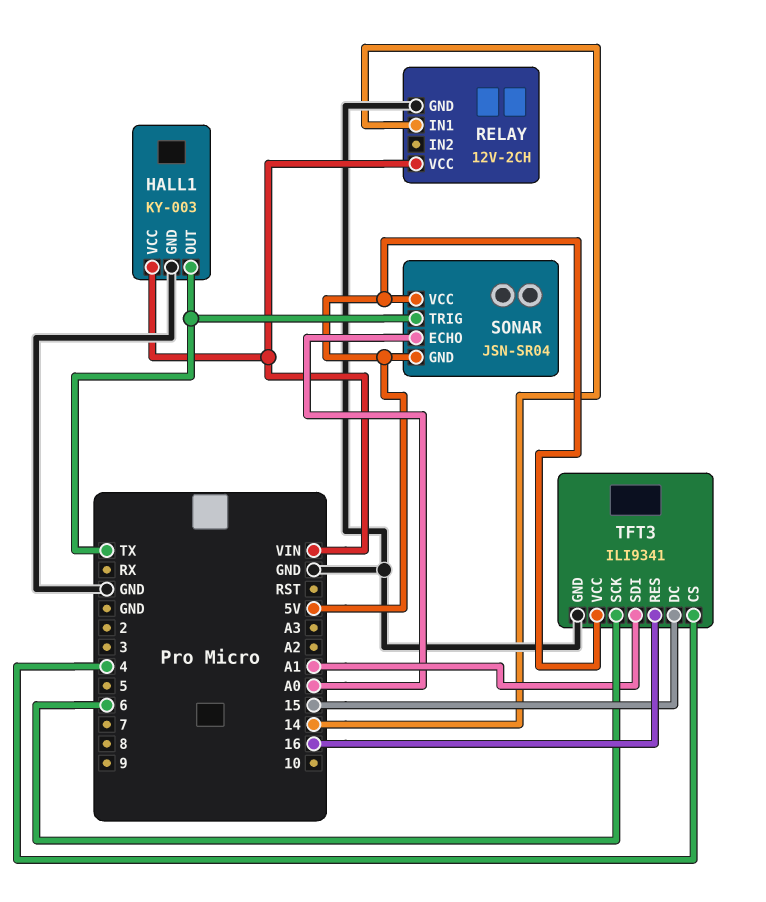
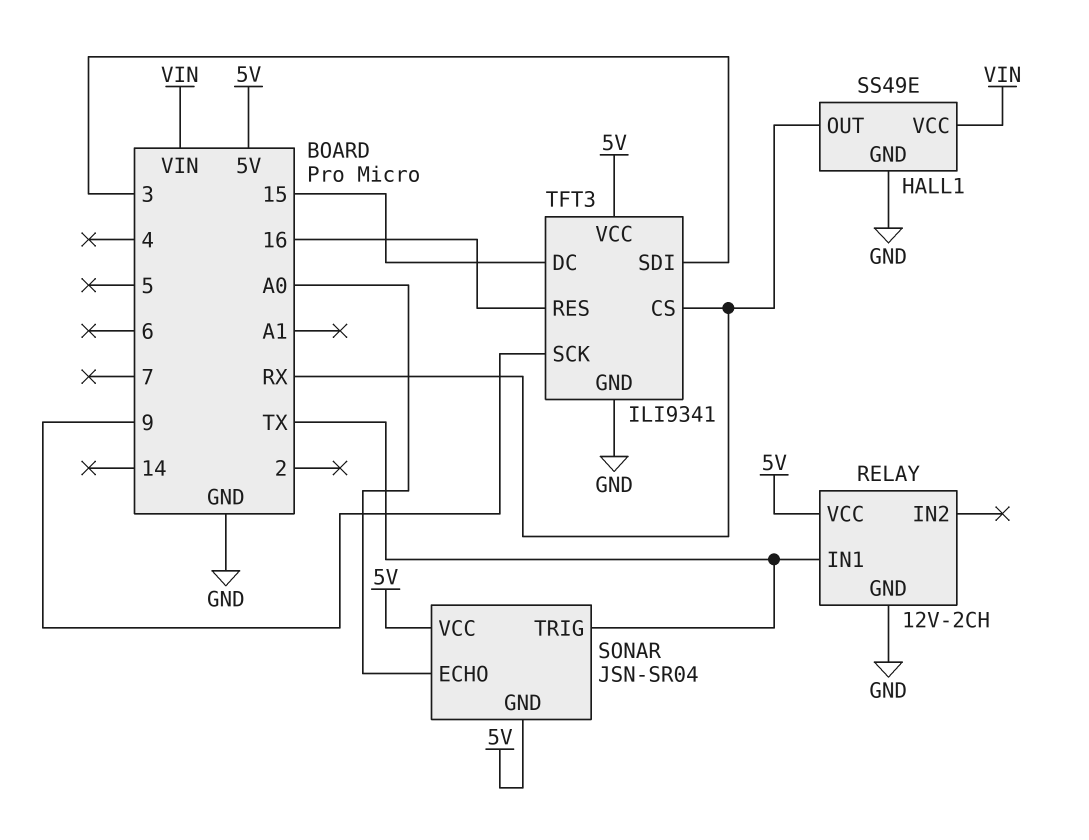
HALL1: KY-003 -> SS49E
HALL1 pin OUT: TX -> RX
RELAY pin IN1: 14 -> TX
RELAY pin VCC: VIN -> 5V
TFT3 pin CS: 4 -> RX
TFT3 pin SCK: 6 -> 9
TFT3 pin SDI: A1 -> 3

